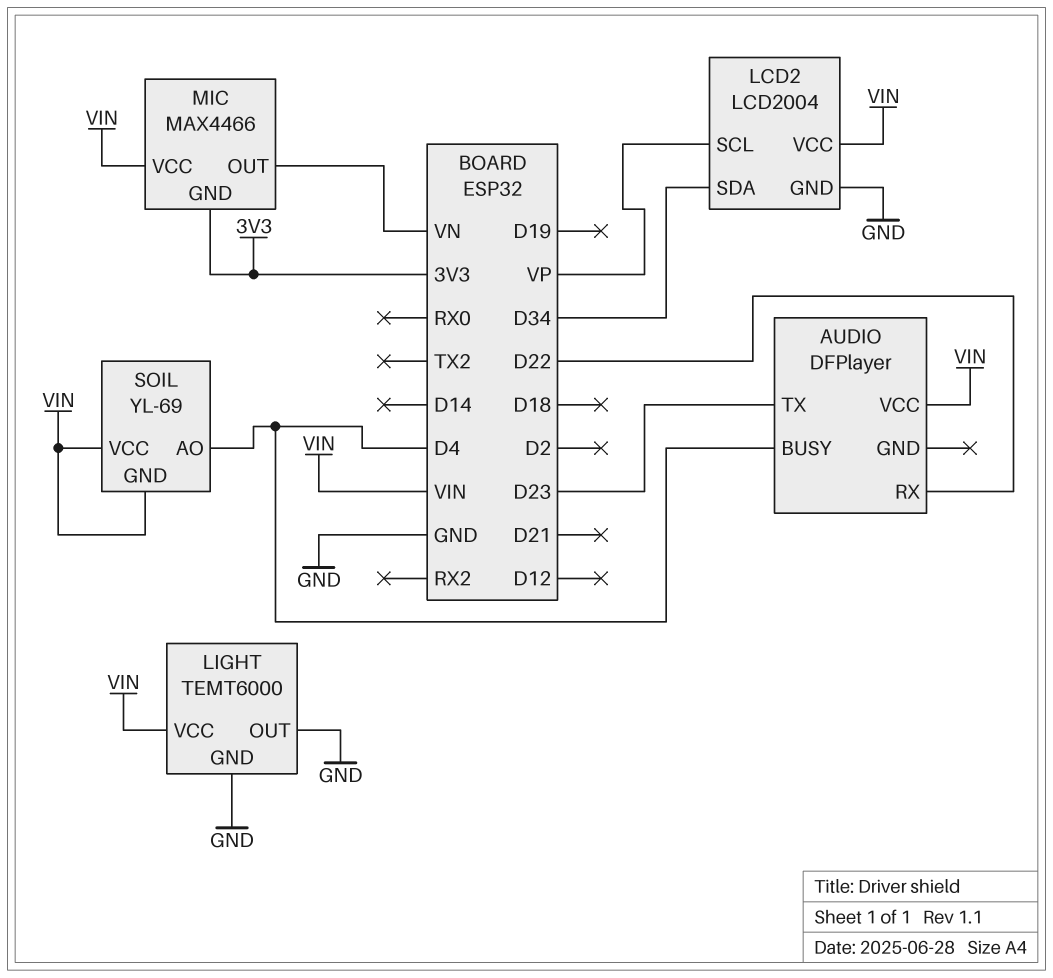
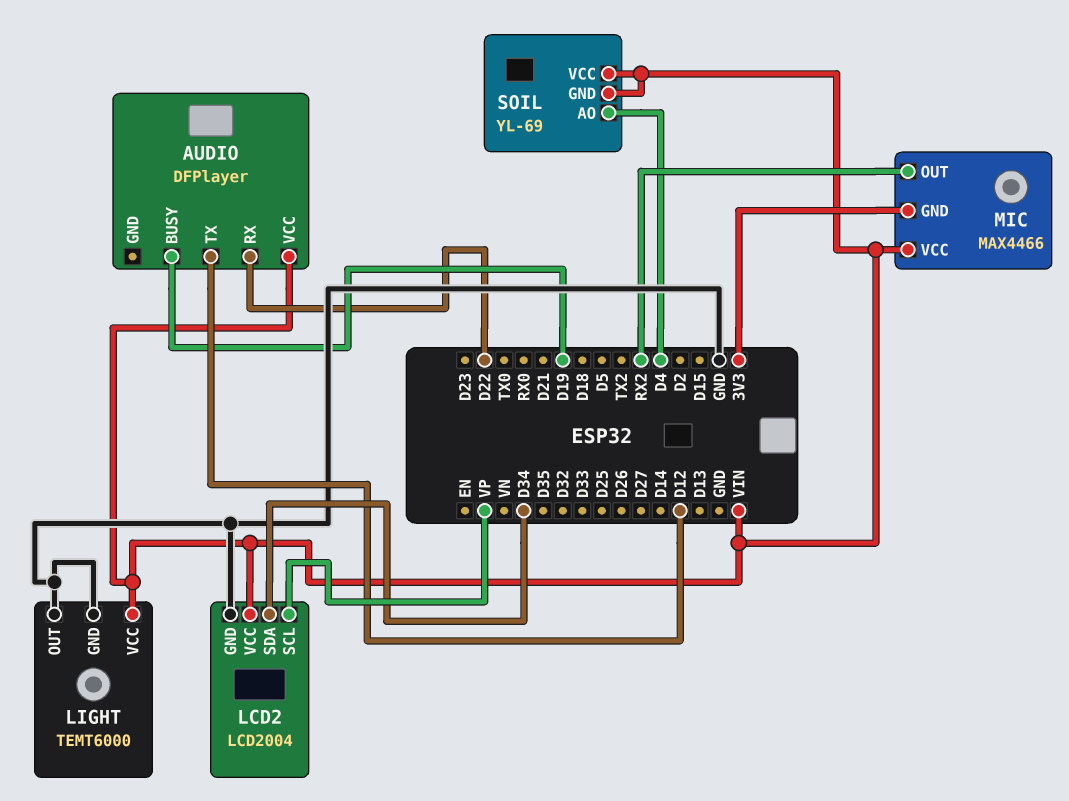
AUDIO pin BUSY: D4 -> D19
AUDIO pin TX: D23 -> D12
MIC pin OUT: VN -> RX2

